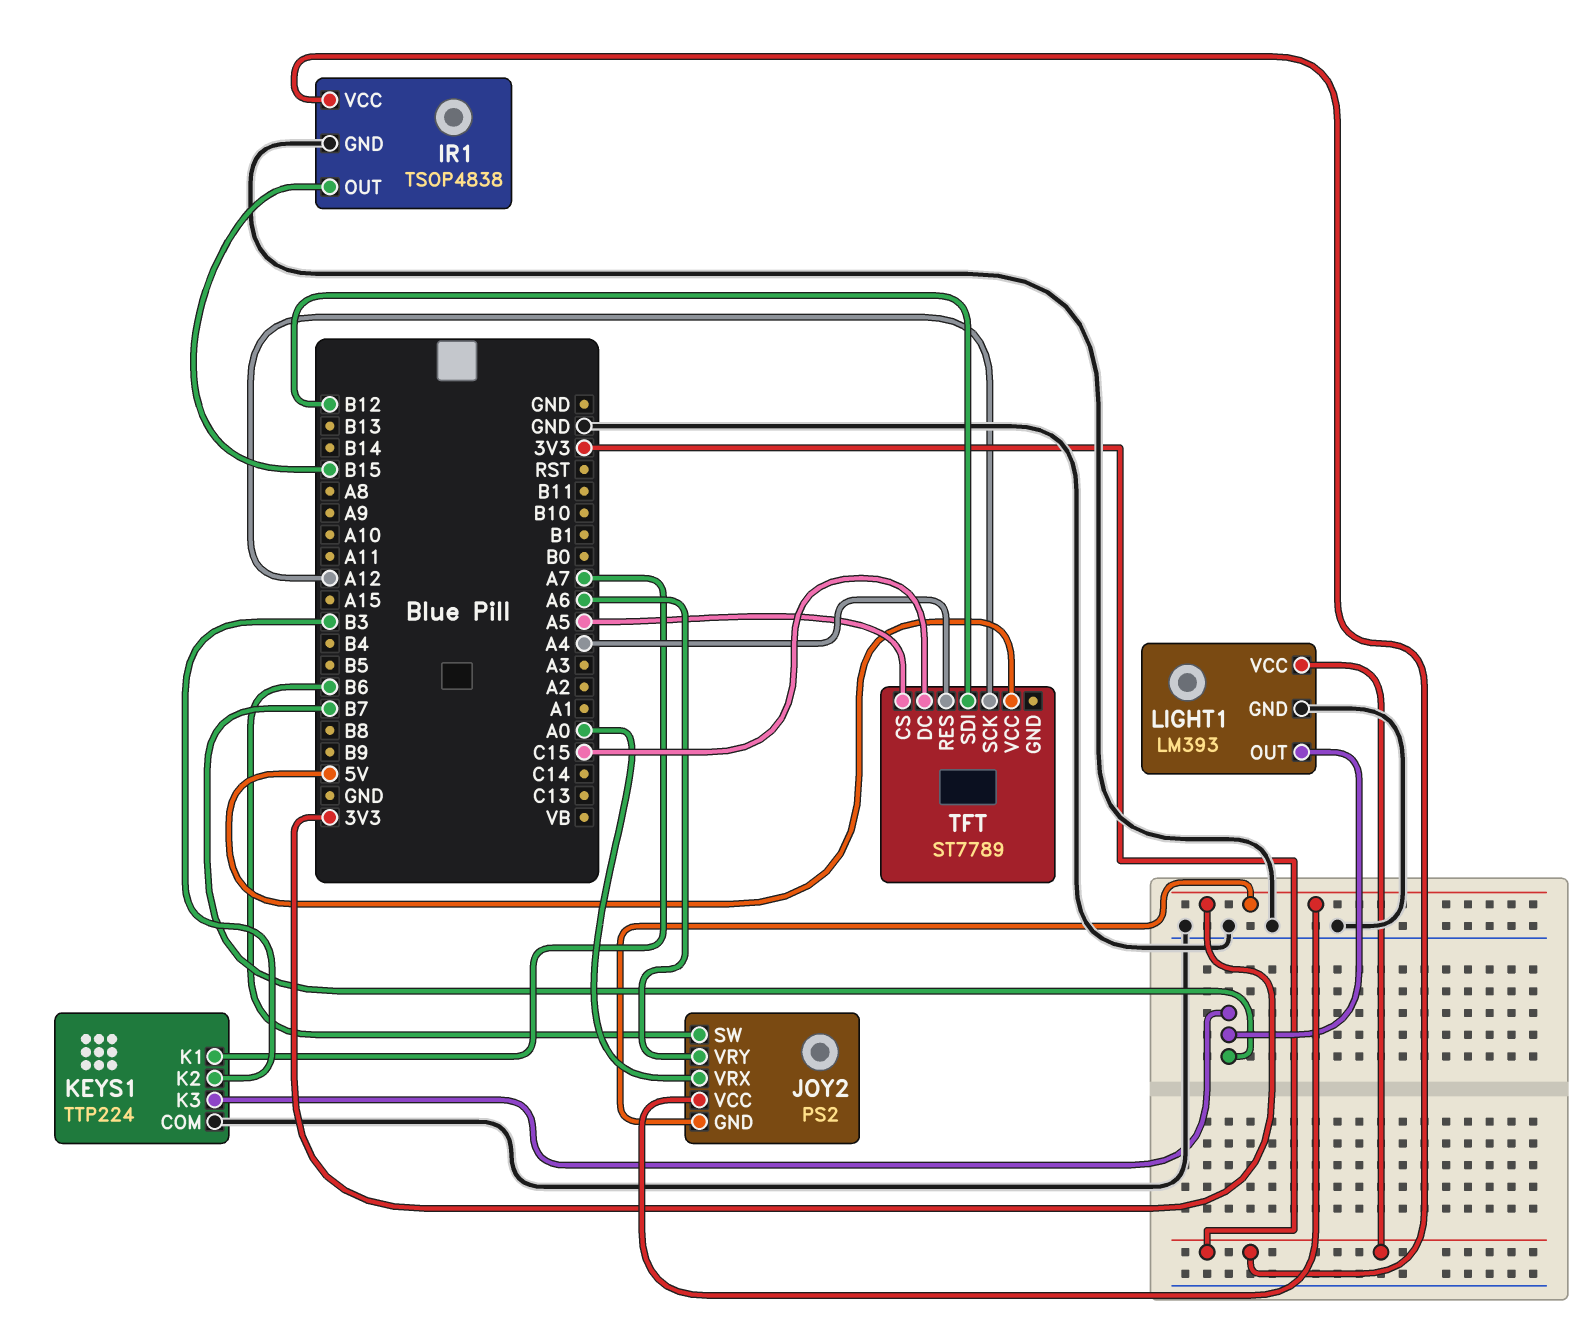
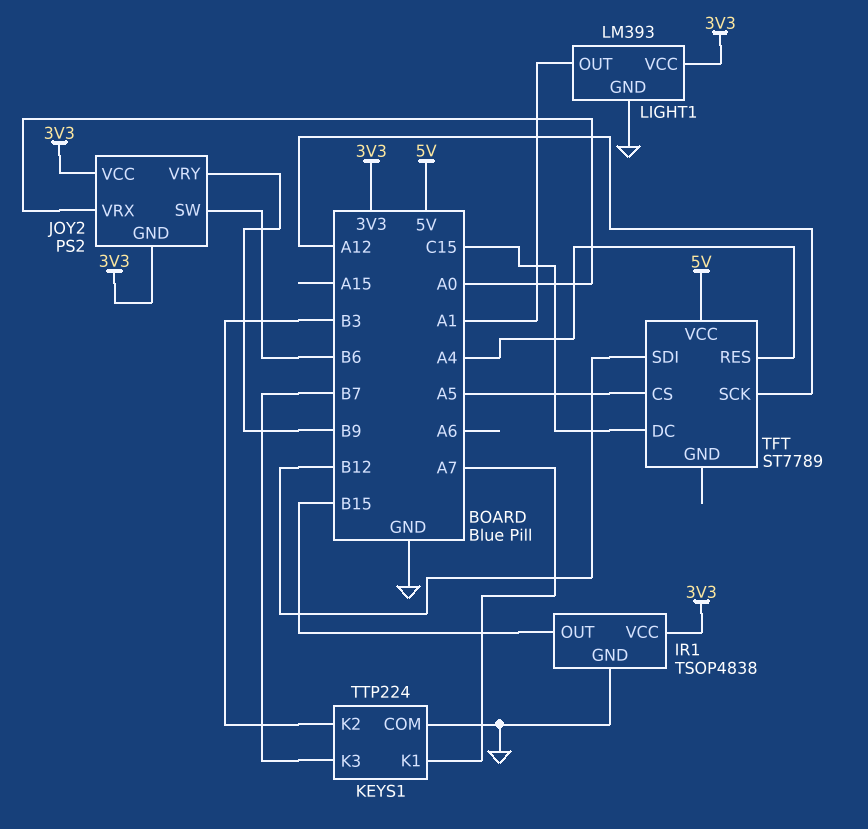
JOY2 pin VRY: A6 -> B9
LIGHT1 pin OUT: B7 -> A1

